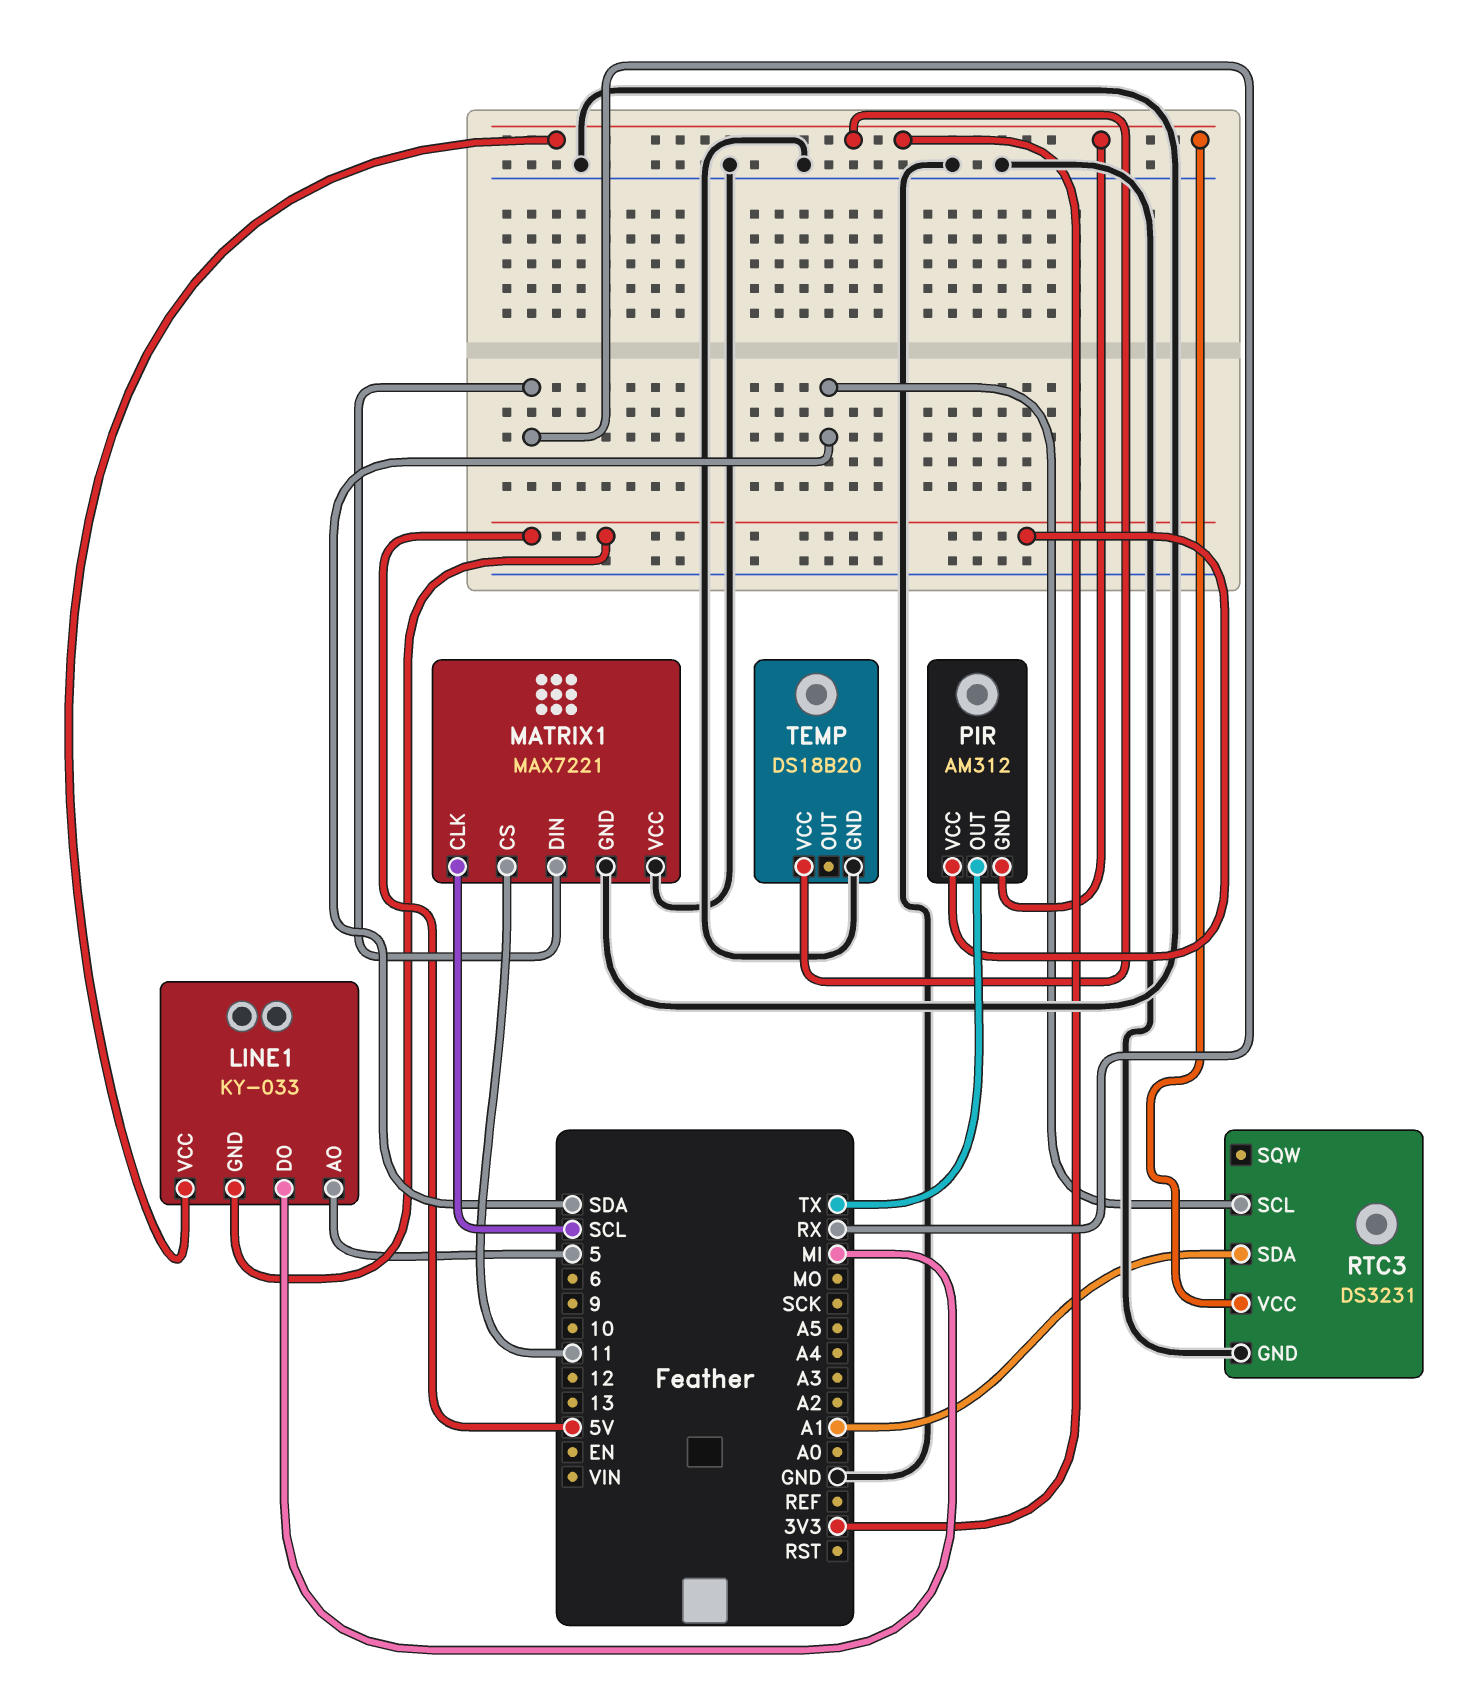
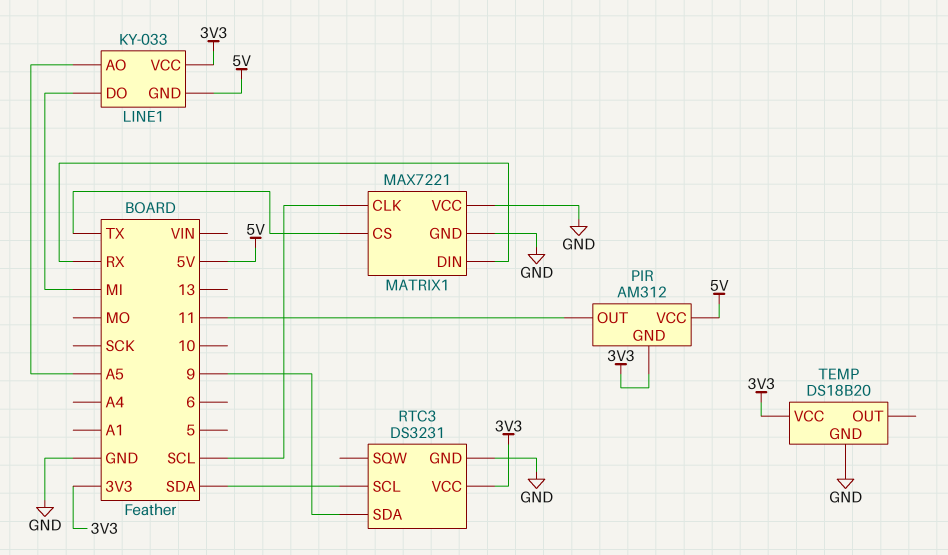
LINE1 pin AO: 5 -> A5
MATRIX1 pin CS: 11 -> TX
PIR pin OUT: TX -> 11
RTC3 pin SDA: A1 -> 9

